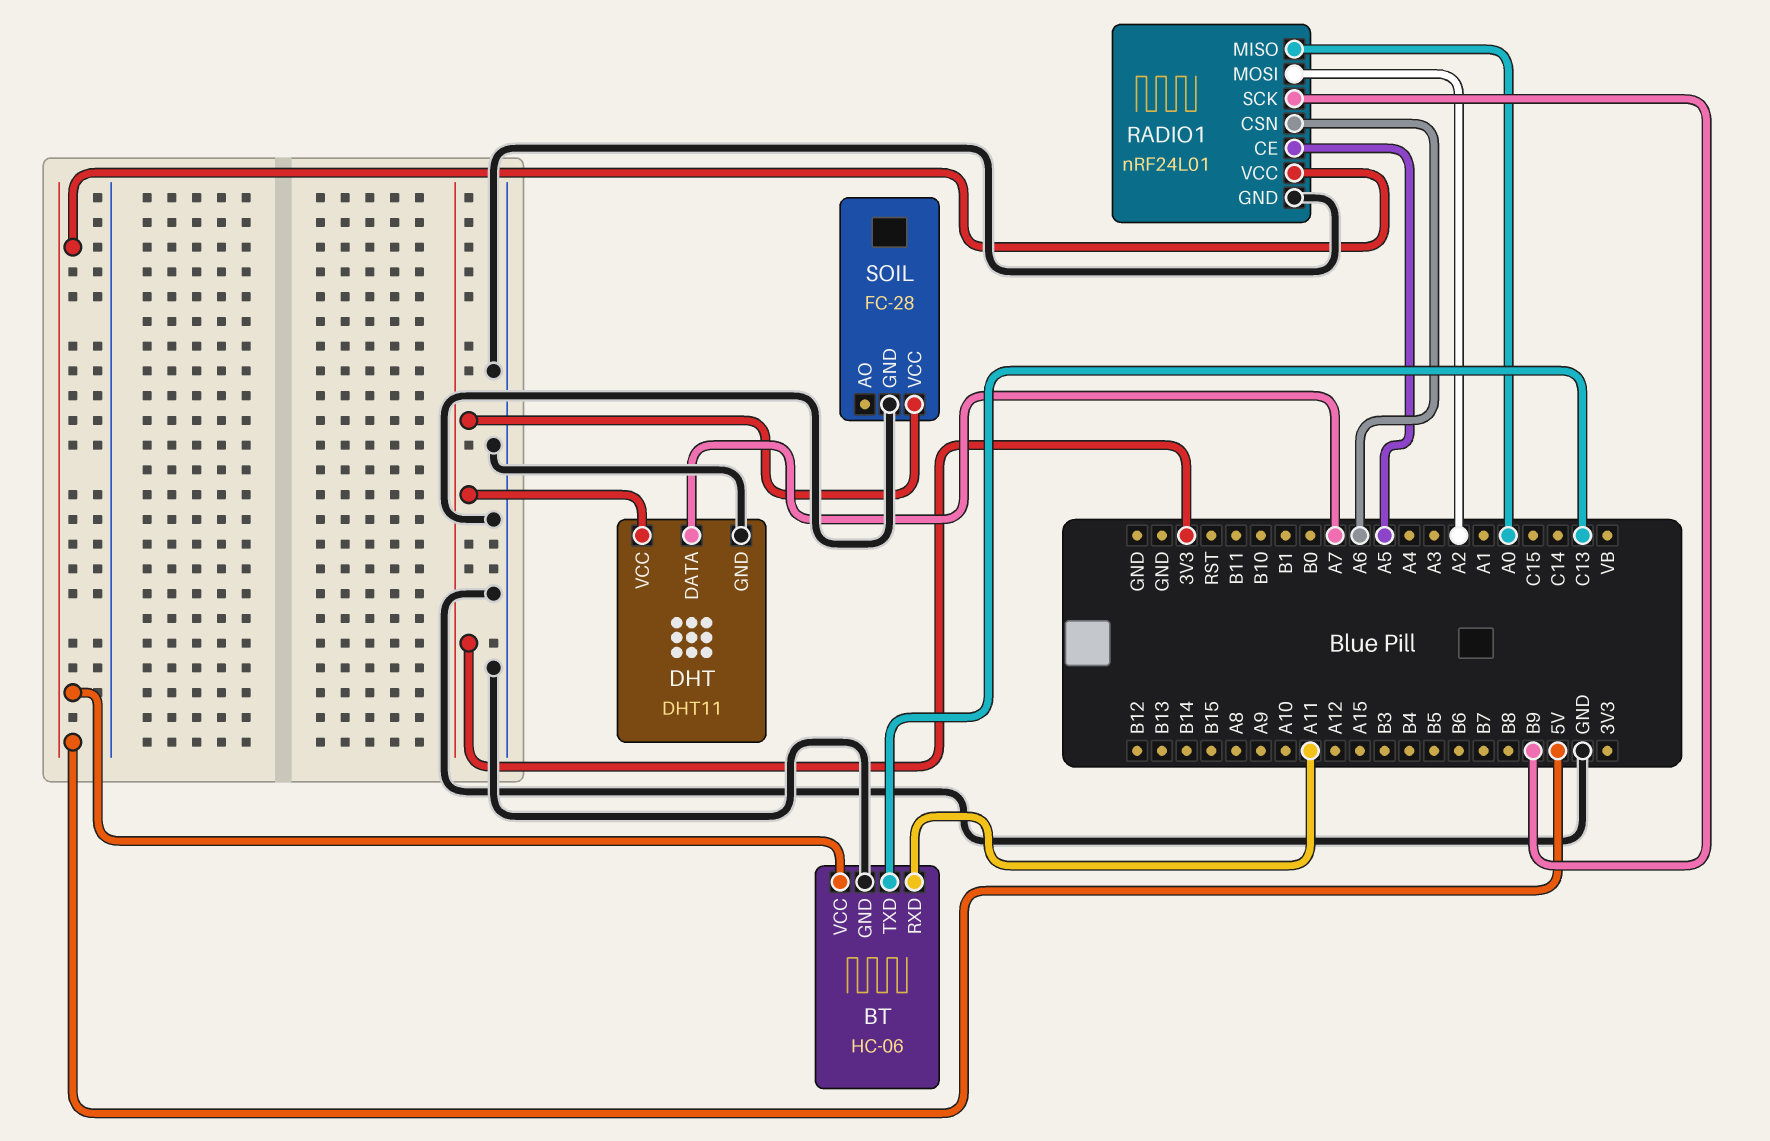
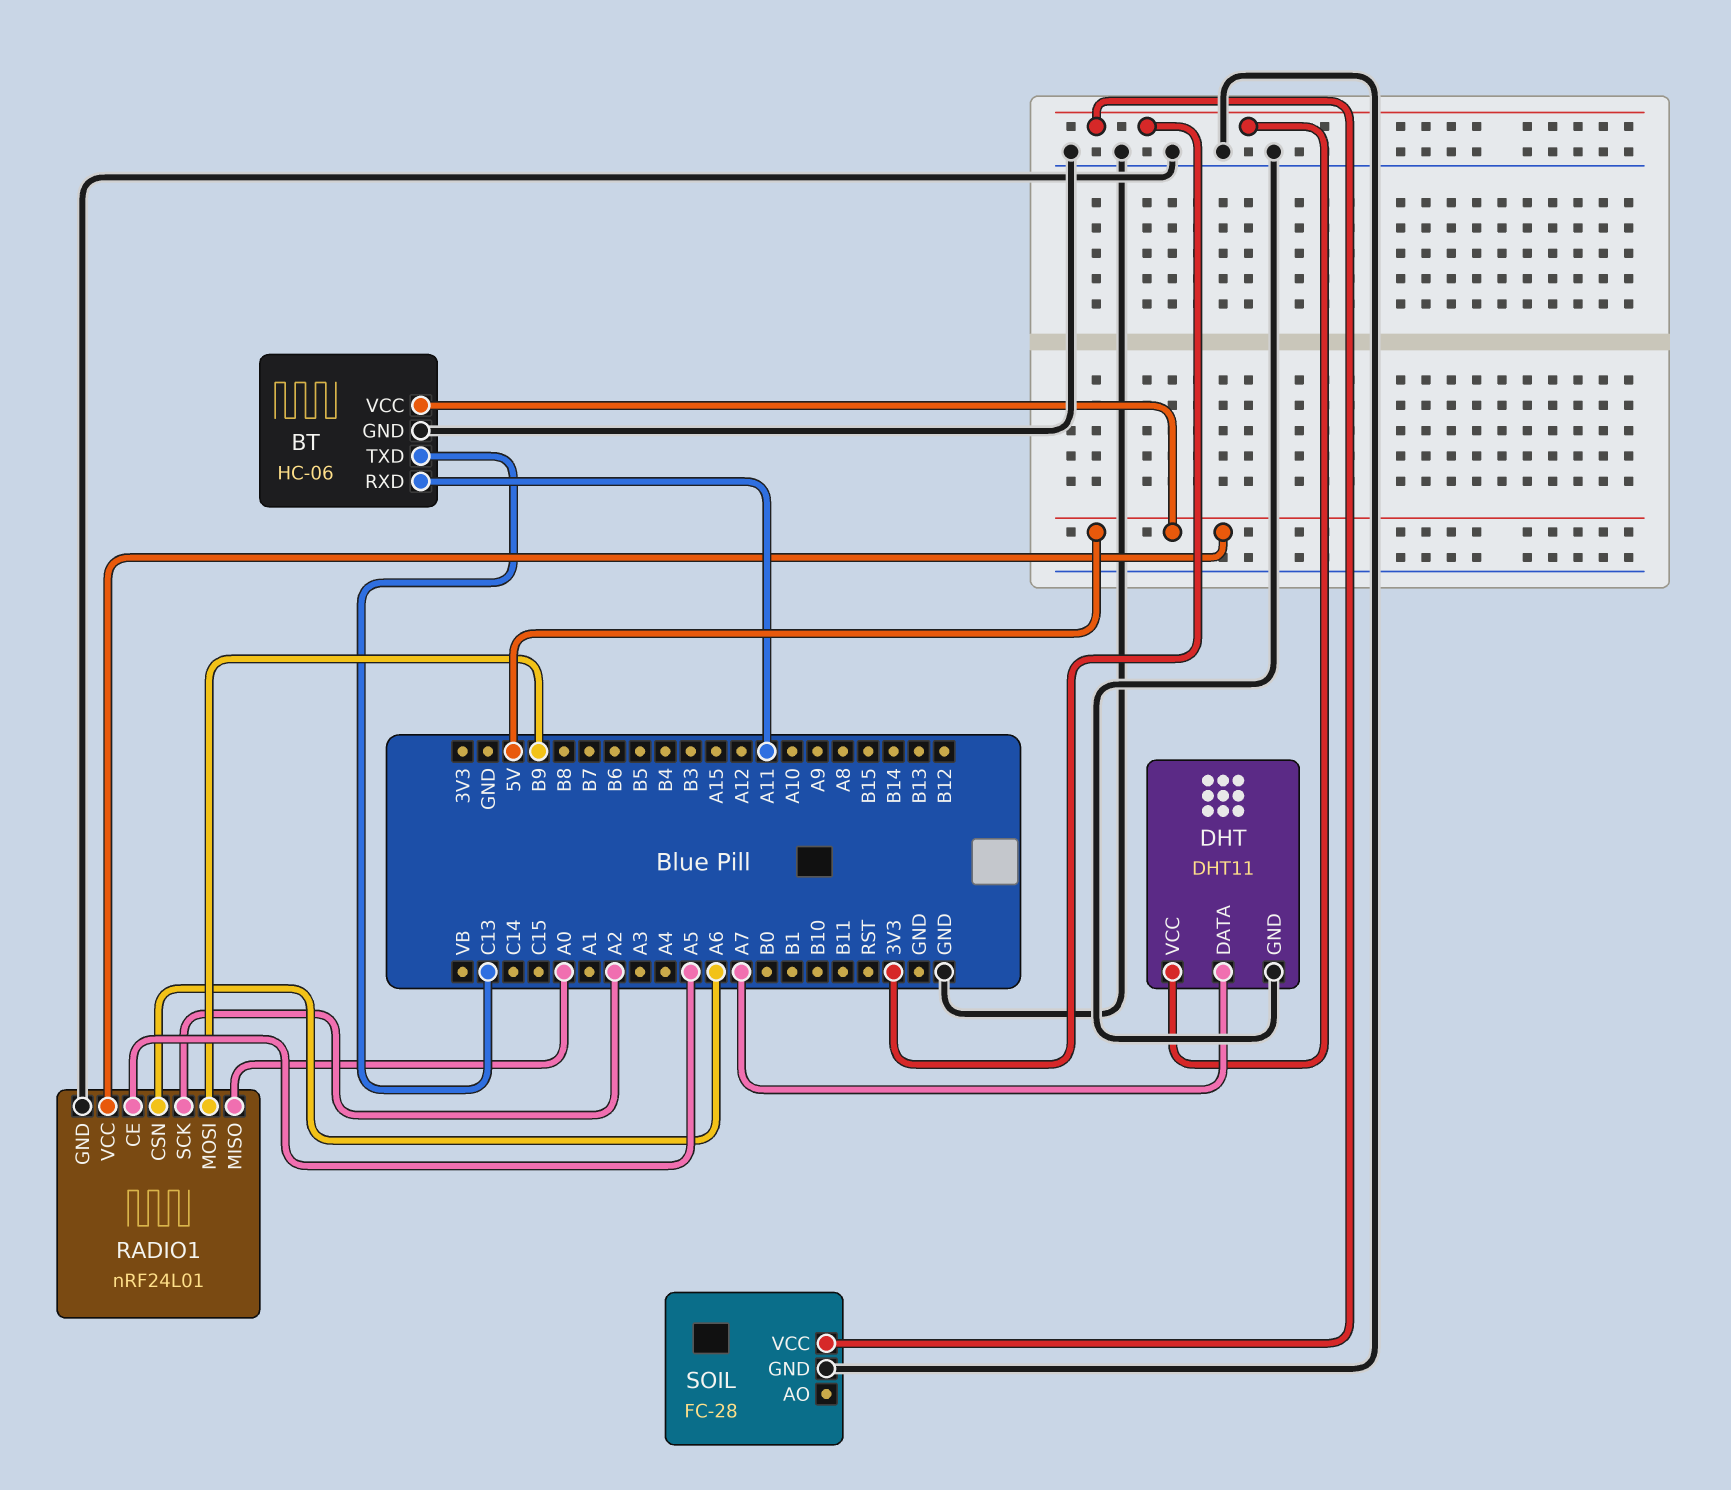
RADIO1 pin MOSI: A2 -> B9
RADIO1 pin SCK: B9 -> A2

